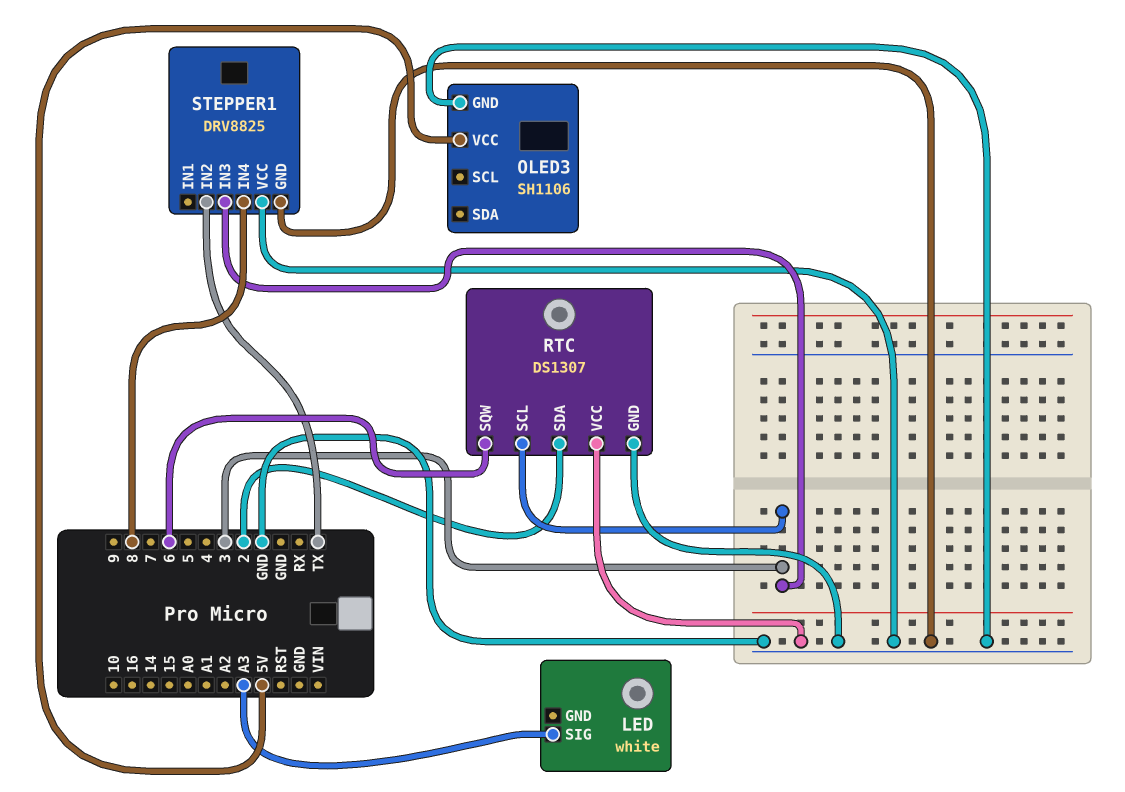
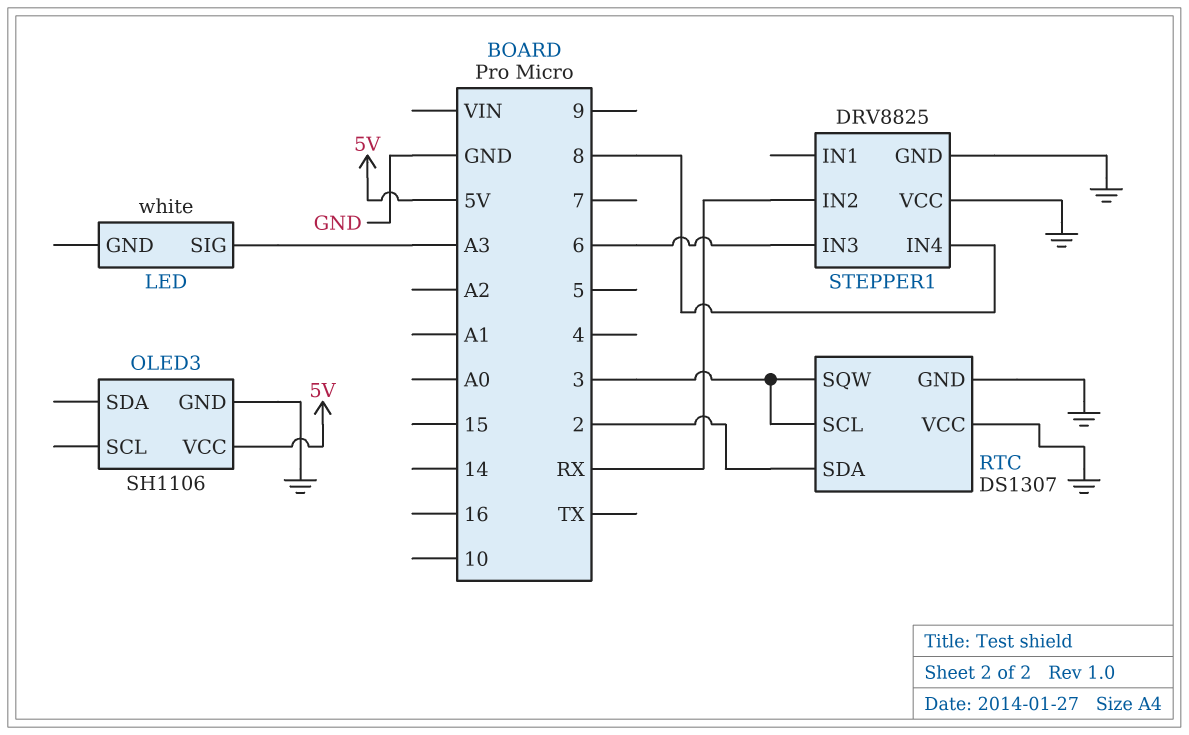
RTC pin SQW: 6 -> 3
STEPPER1 pin IN2: TX -> RX
STEPPER1 pin IN3: 3 -> 6

